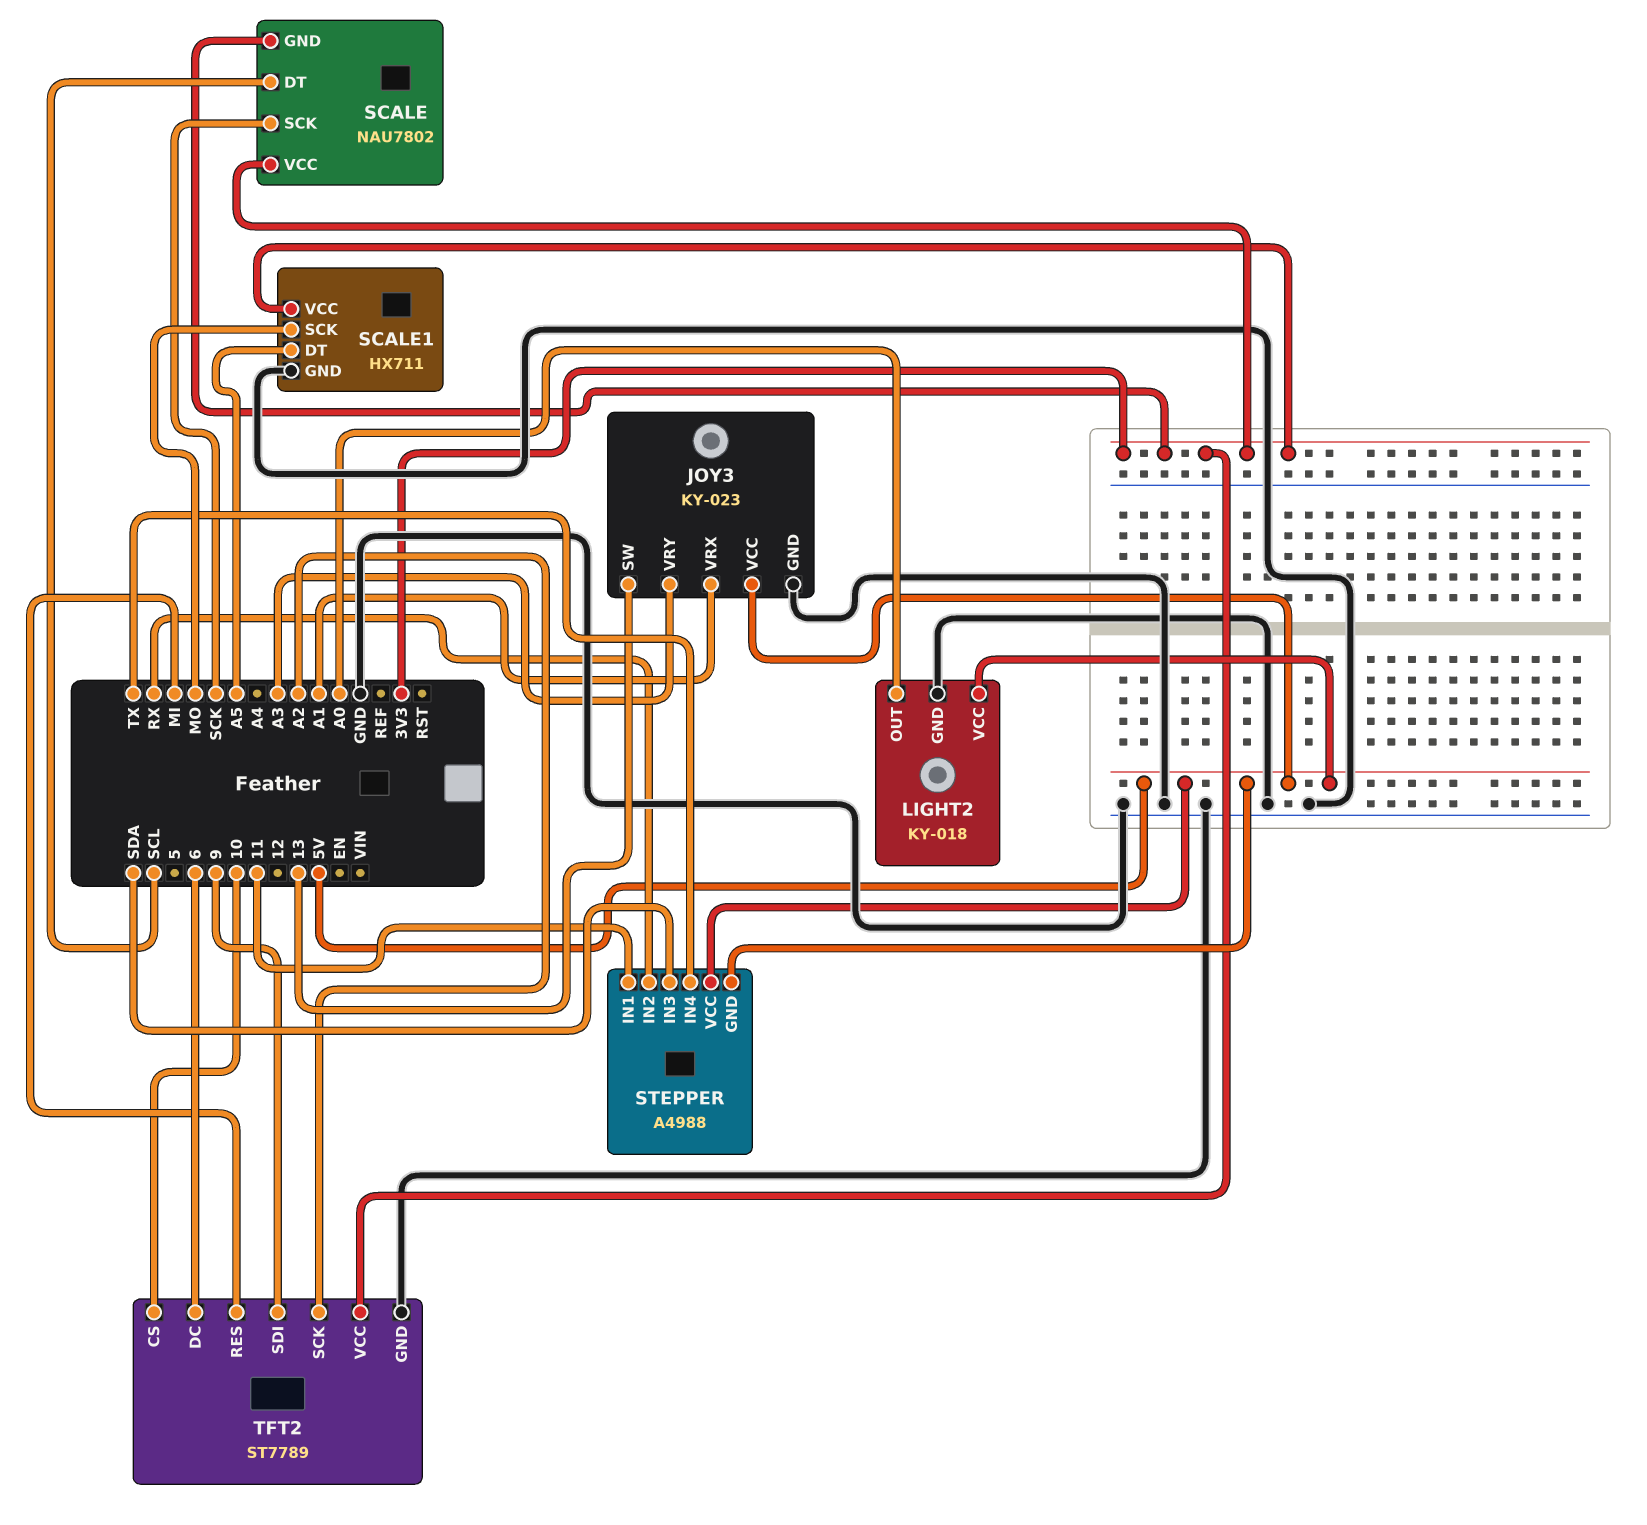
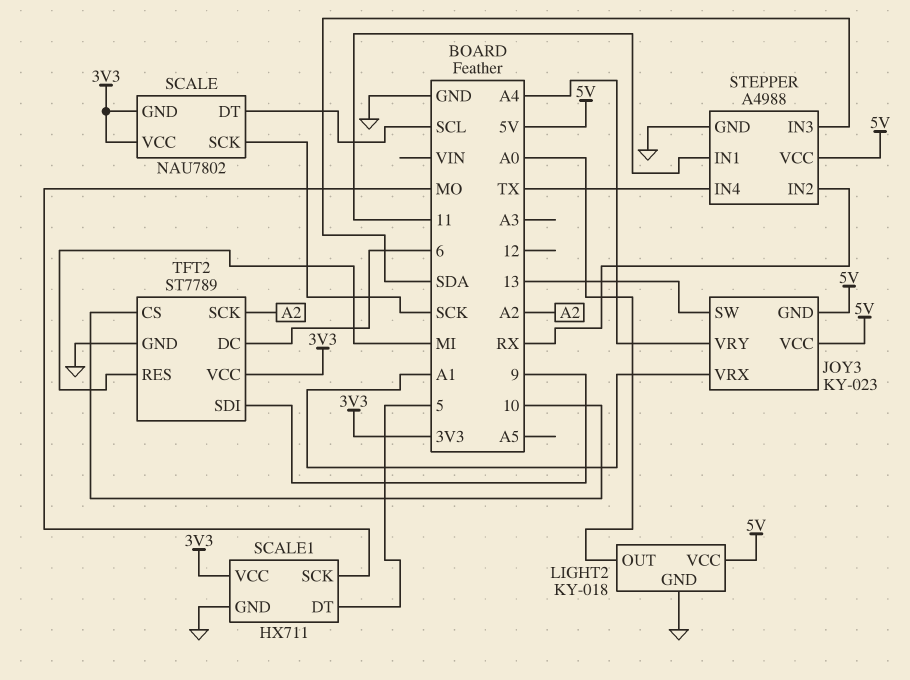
JOY3 pin GND: GND -> 5V
JOY3 pin VRY: A3 -> A4
SCALE1 pin DT: A5 -> 5
STEPPER pin GND: 5V -> GND

